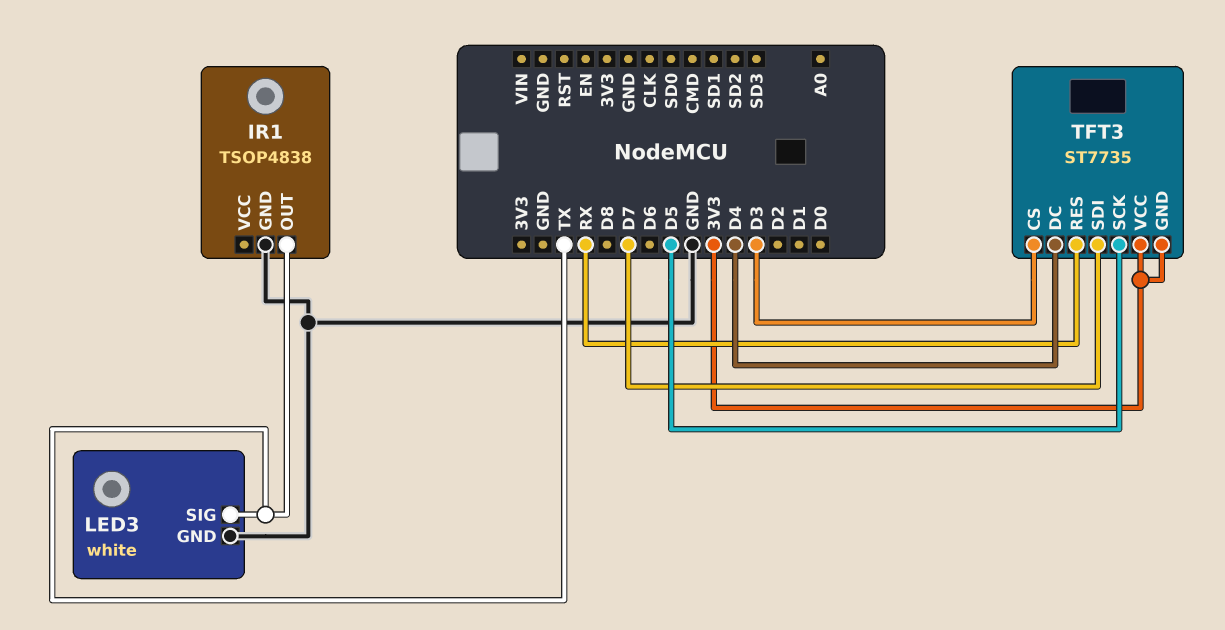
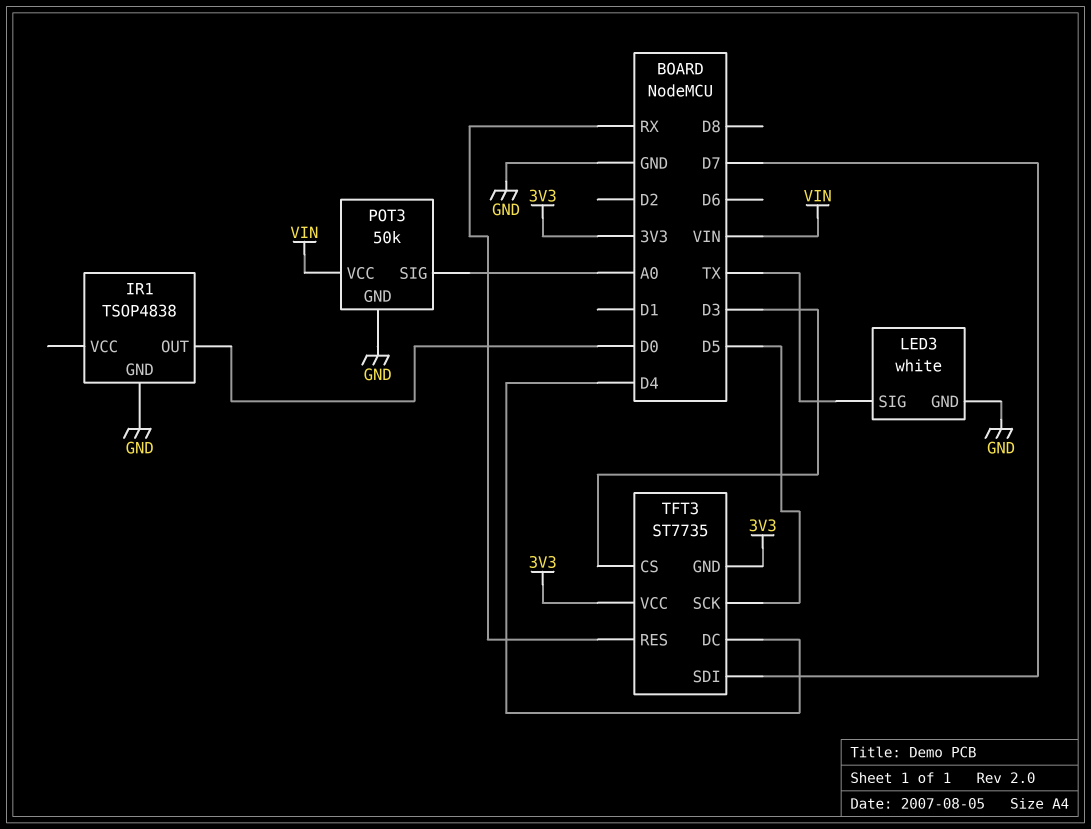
IR1 pin OUT: TX -> D0
POT3: none -> 50k
POT3 pin GND: none -> GND
POT3 pin SIG: none -> A0
POT3 pin VCC: none -> VIN

